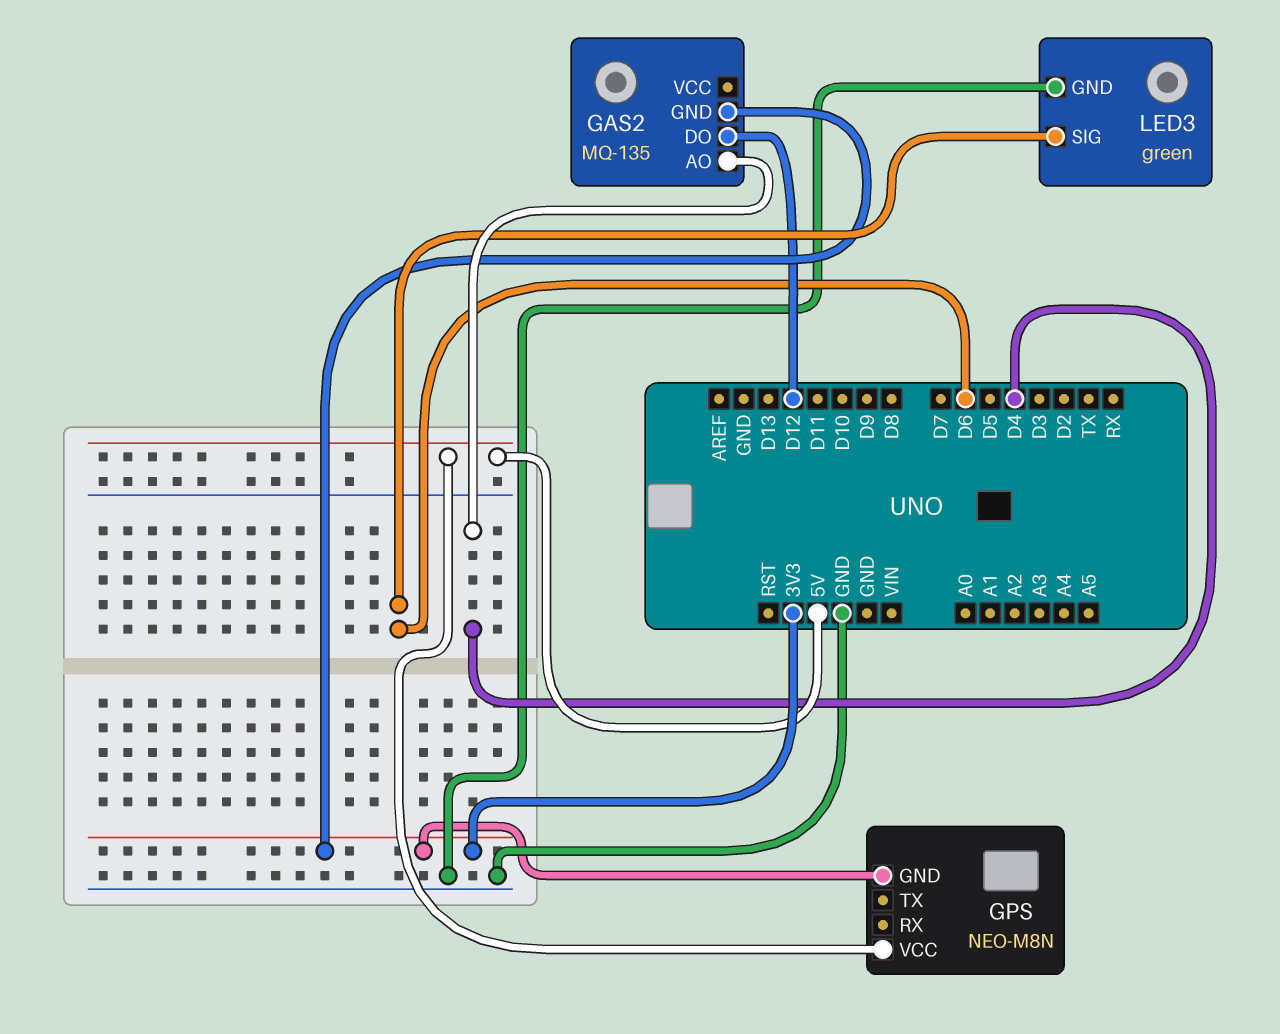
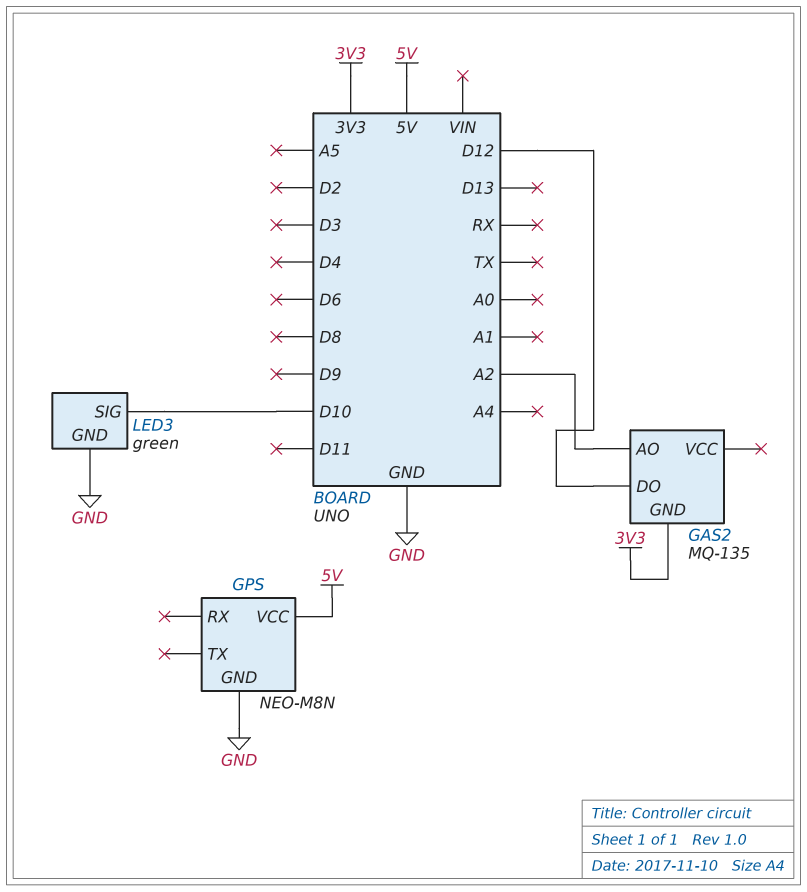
GAS2 pin AO: D4 -> A2
GPS pin GND: 3V3 -> GND
LED3 pin SIG: D6 -> D10

